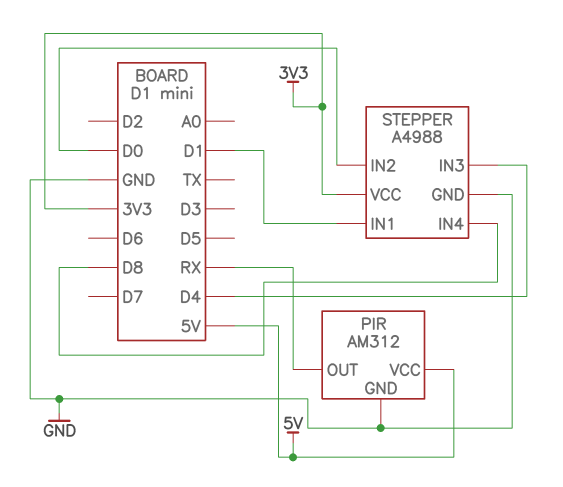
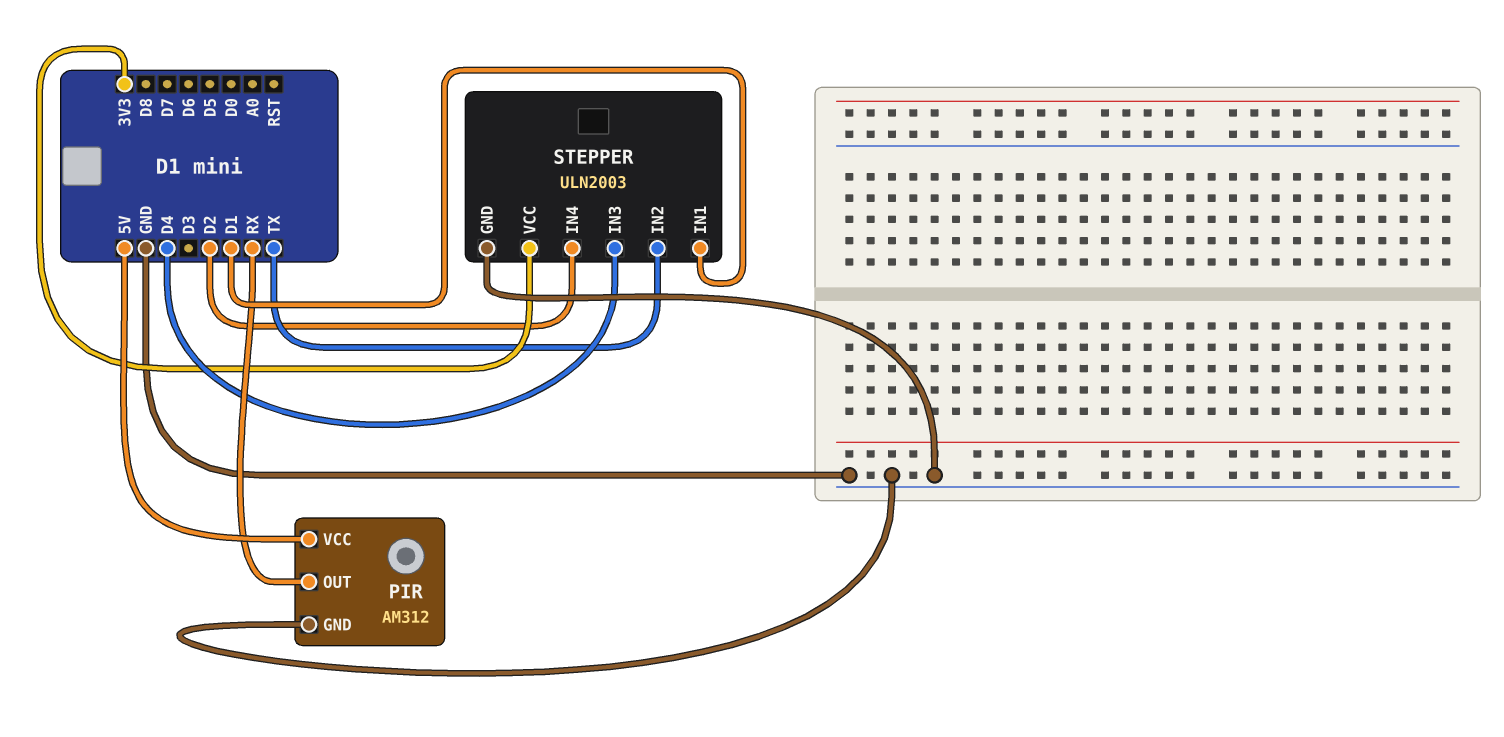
STEPPER: A4988 -> ULN2003
STEPPER pin IN2: D0 -> TX
STEPPER pin IN4: D8 -> D2

